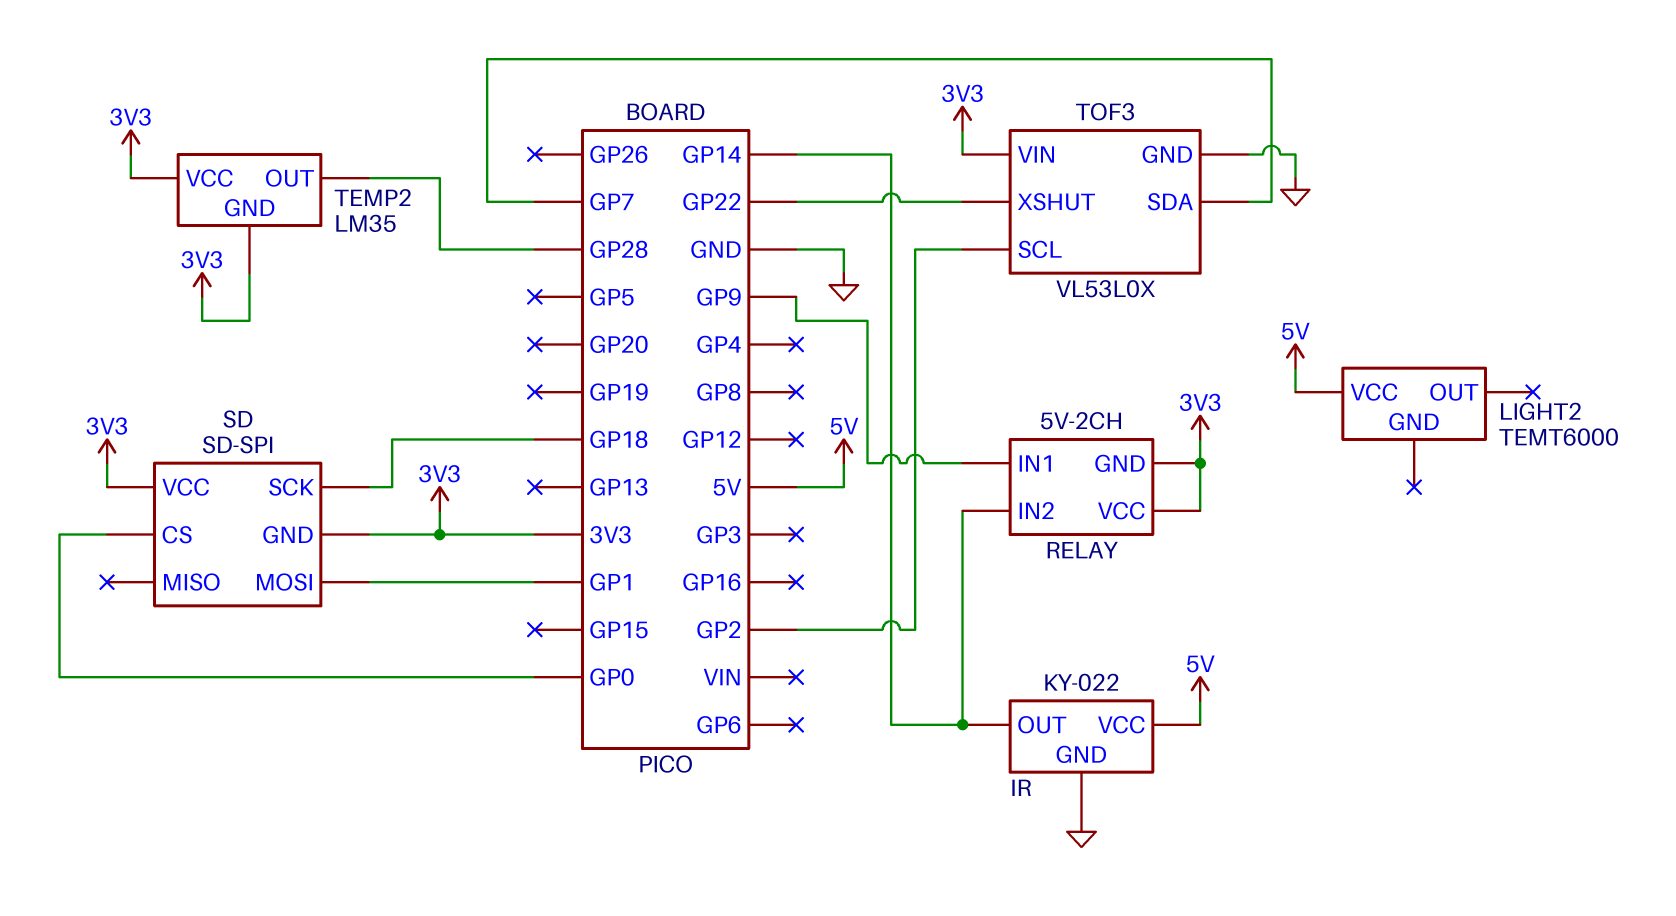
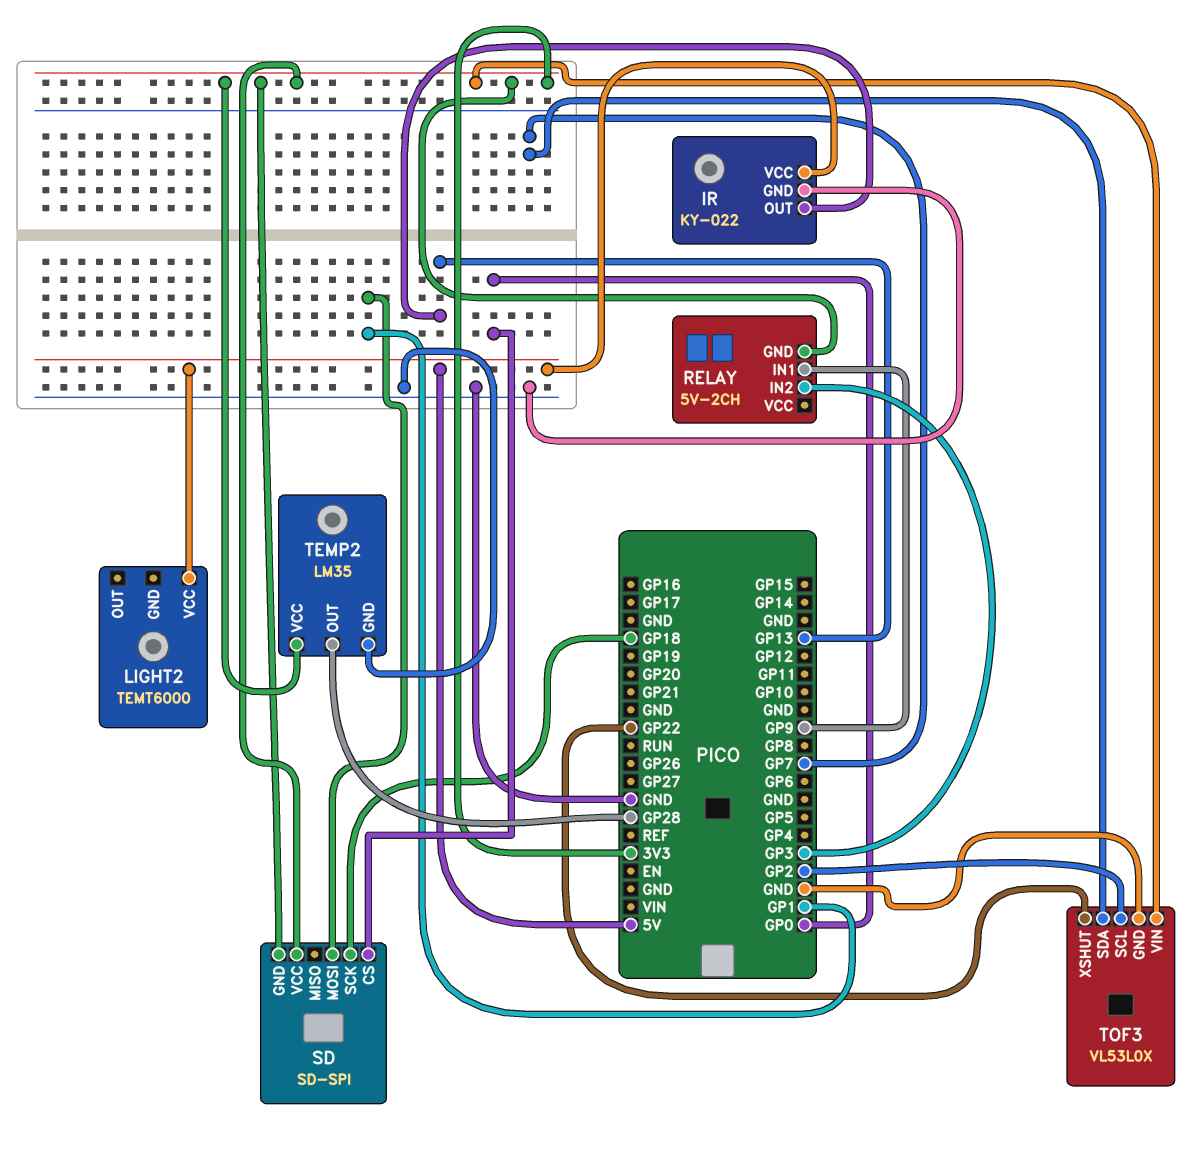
IR pin OUT: GP14 -> GP13
RELAY pin IN2: GP14 -> GP3
RELAY pin VCC: 3V3 -> none
TEMP2 pin GND: 3V3 -> GND

